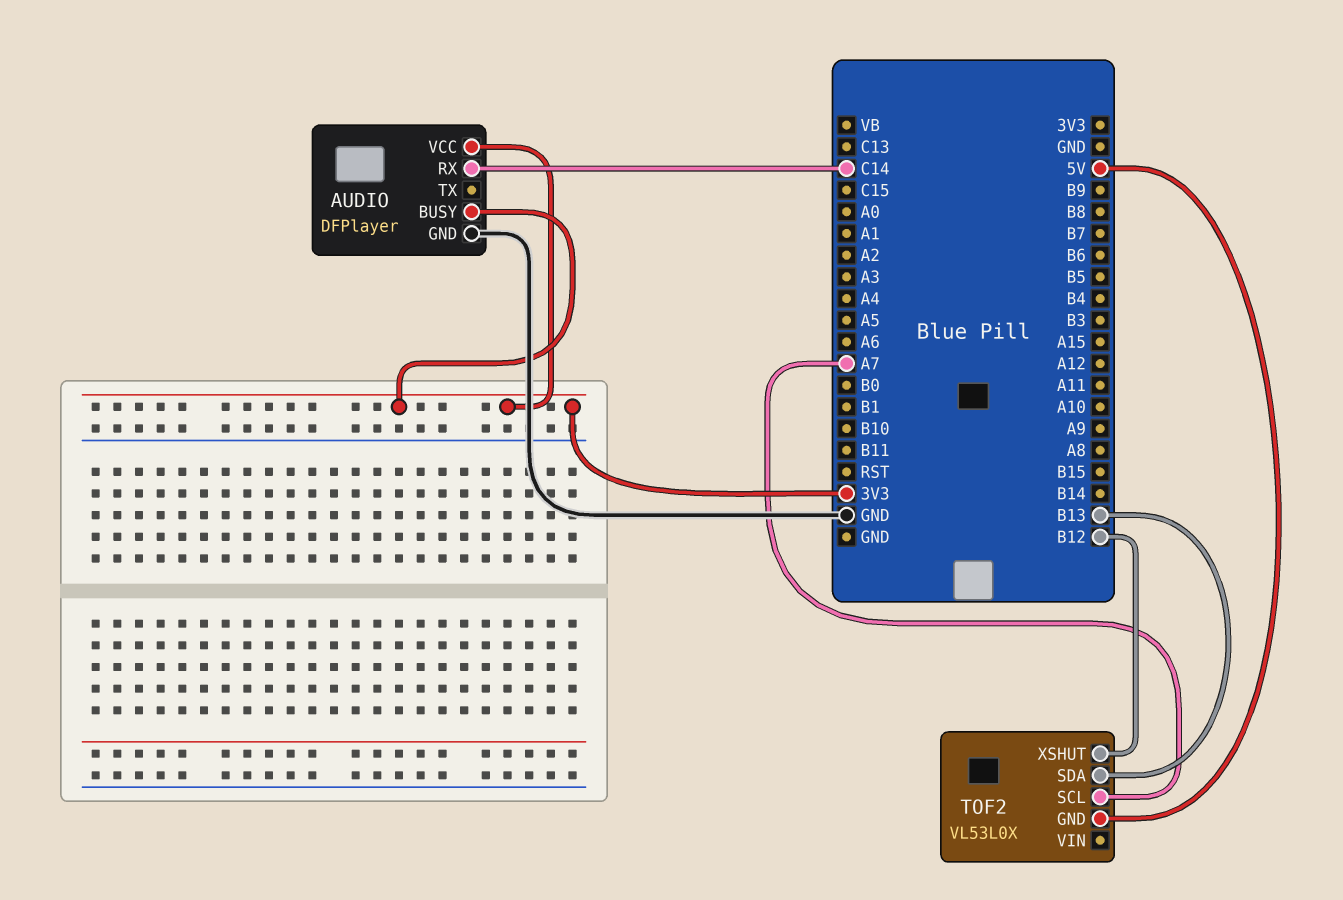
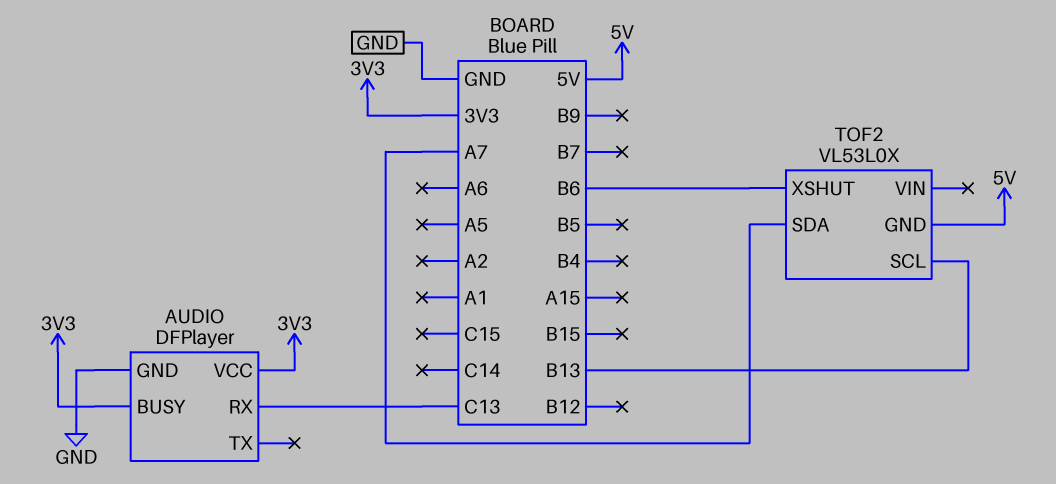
AUDIO pin RX: C14 -> C13
TOF2 pin SCL: A7 -> B13
TOF2 pin SDA: B13 -> A7
TOF2 pin XSHUT: B12 -> B6

